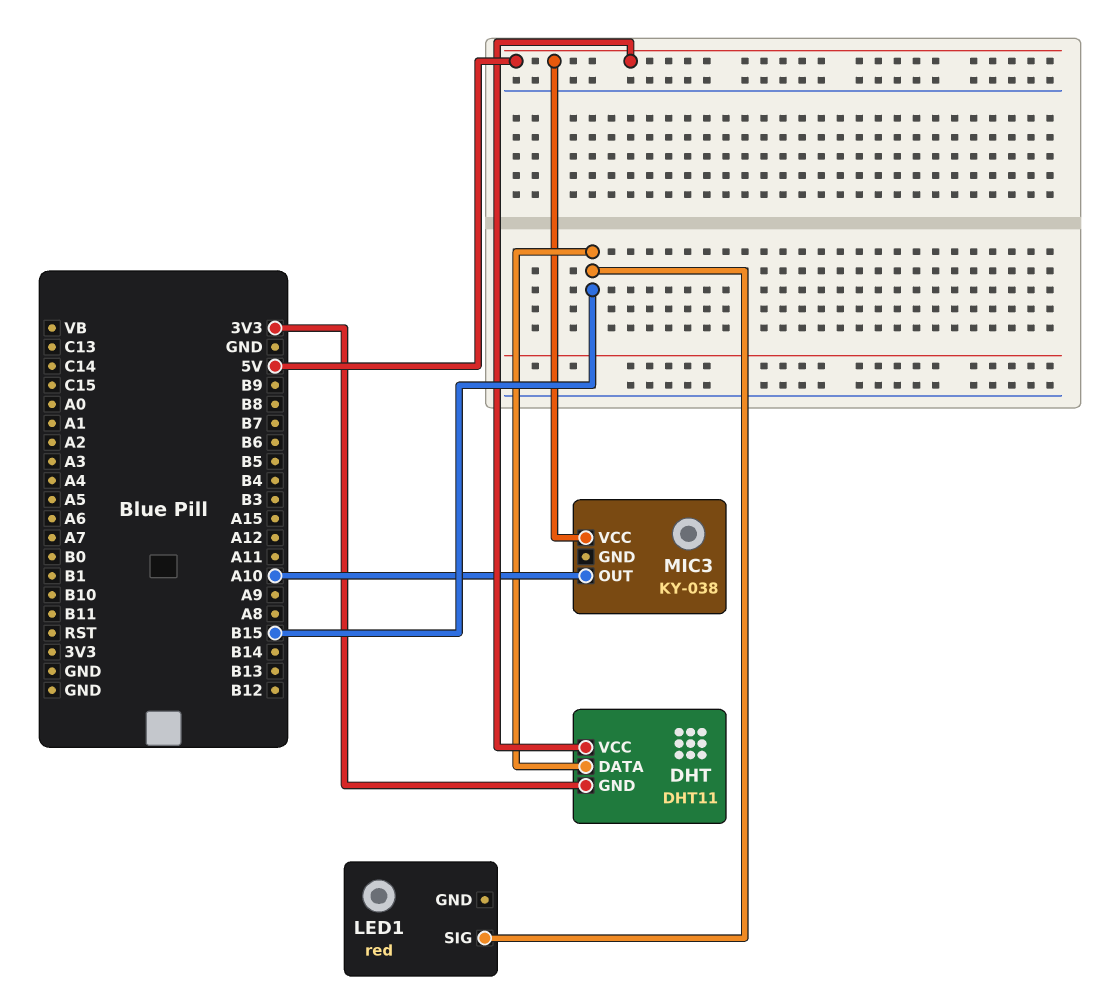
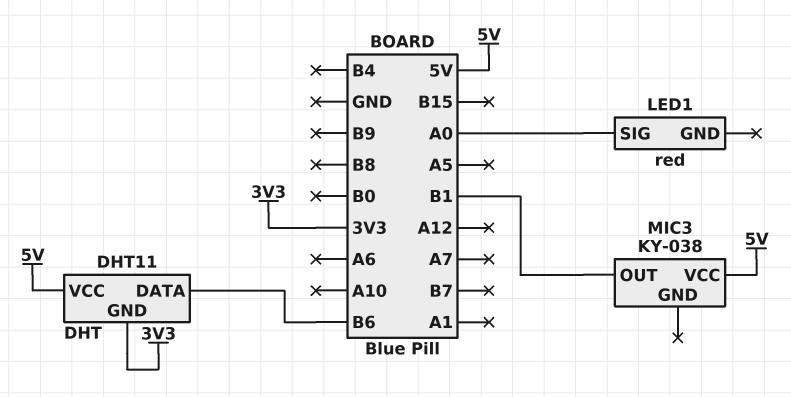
DHT pin DATA: B15 -> B6
LED1 pin SIG: B15 -> A0
MIC3 pin OUT: A10 -> B1

